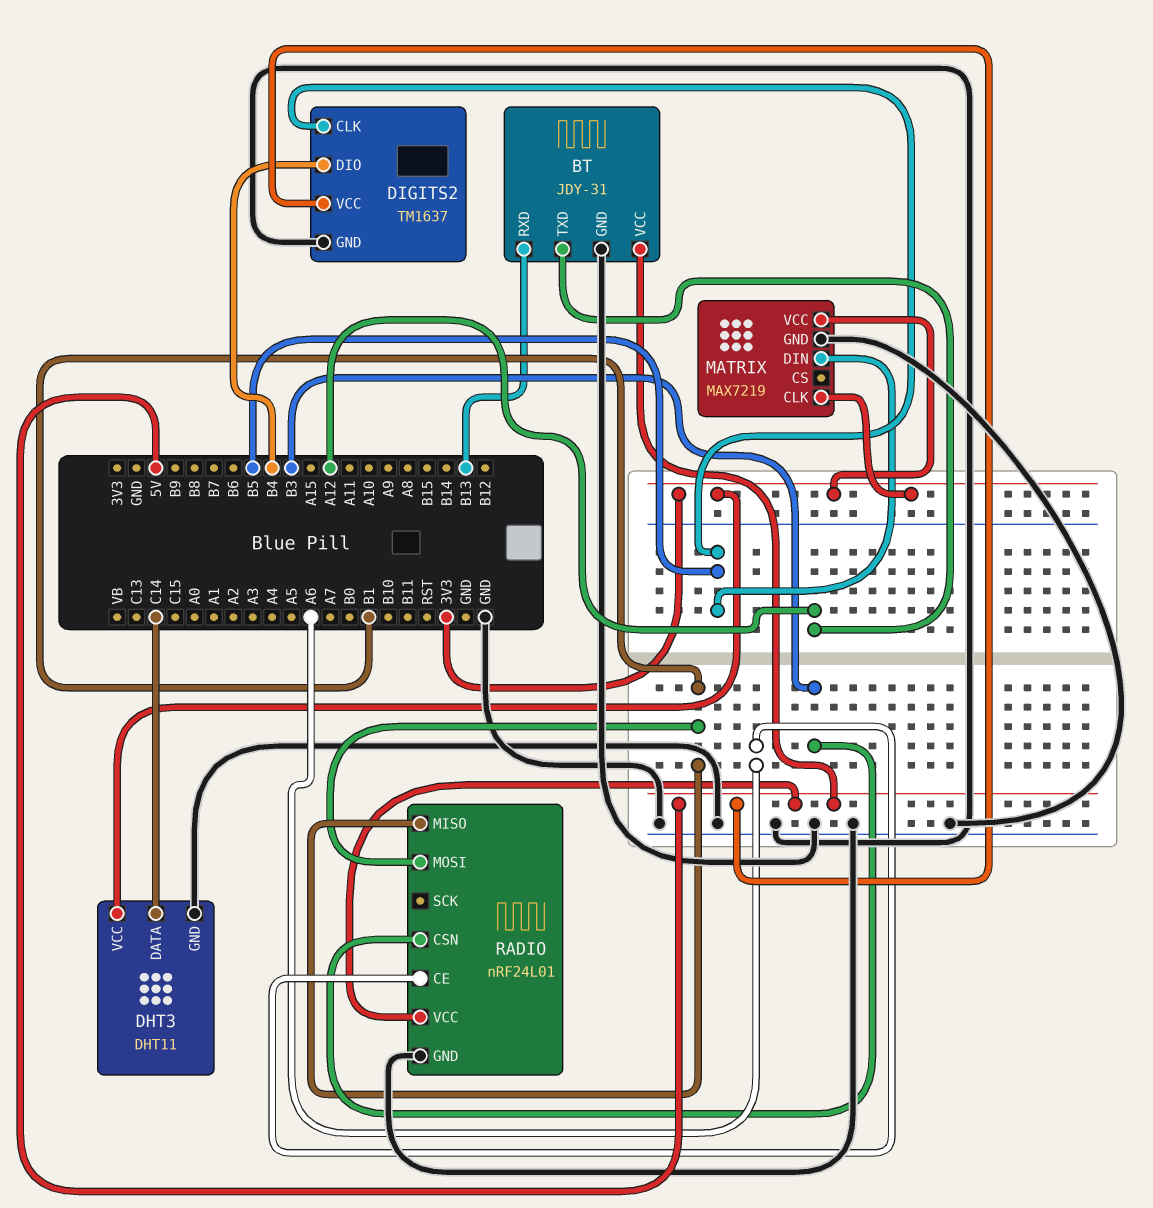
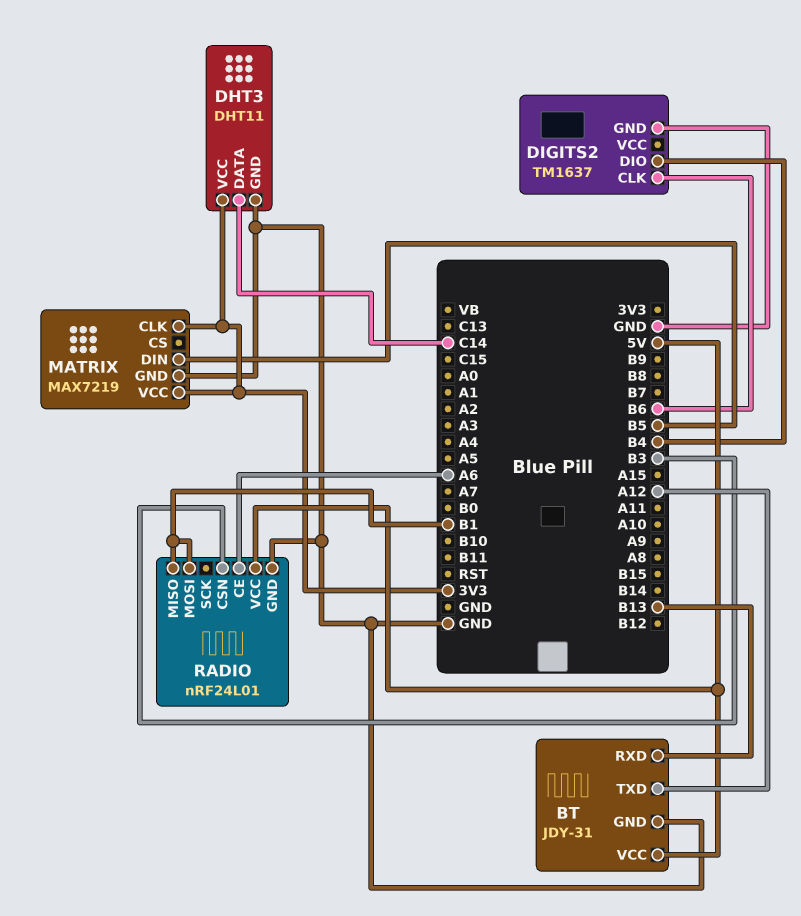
DIGITS2 pin CLK: B5 -> B6
DIGITS2 pin VCC: 5V -> none

